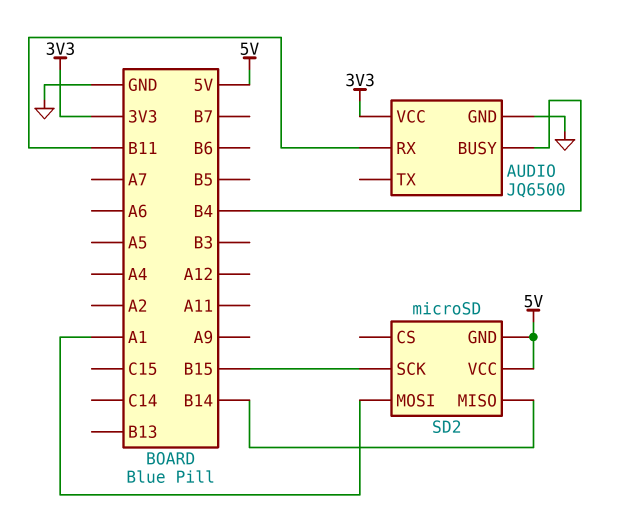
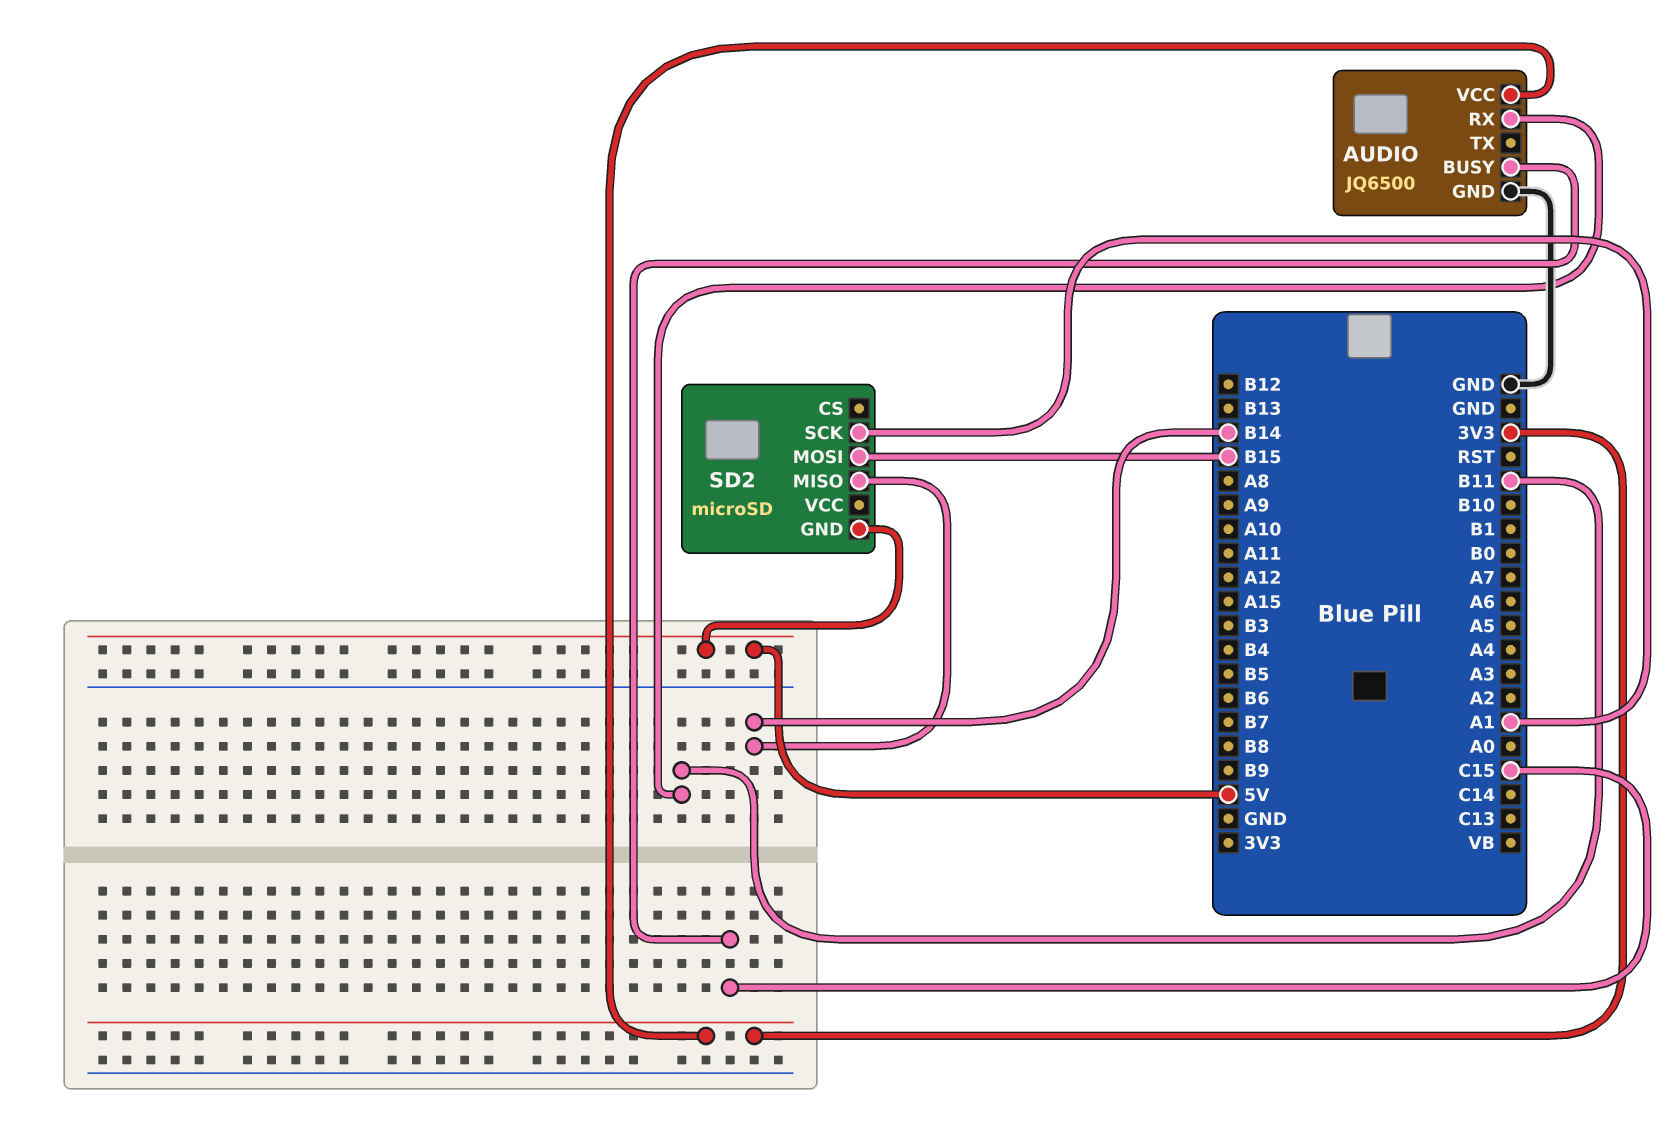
AUDIO pin BUSY: B4 -> C15
SD2 pin MOSI: A1 -> B15
SD2 pin SCK: B15 -> A1
SD2 pin VCC: 5V -> none

